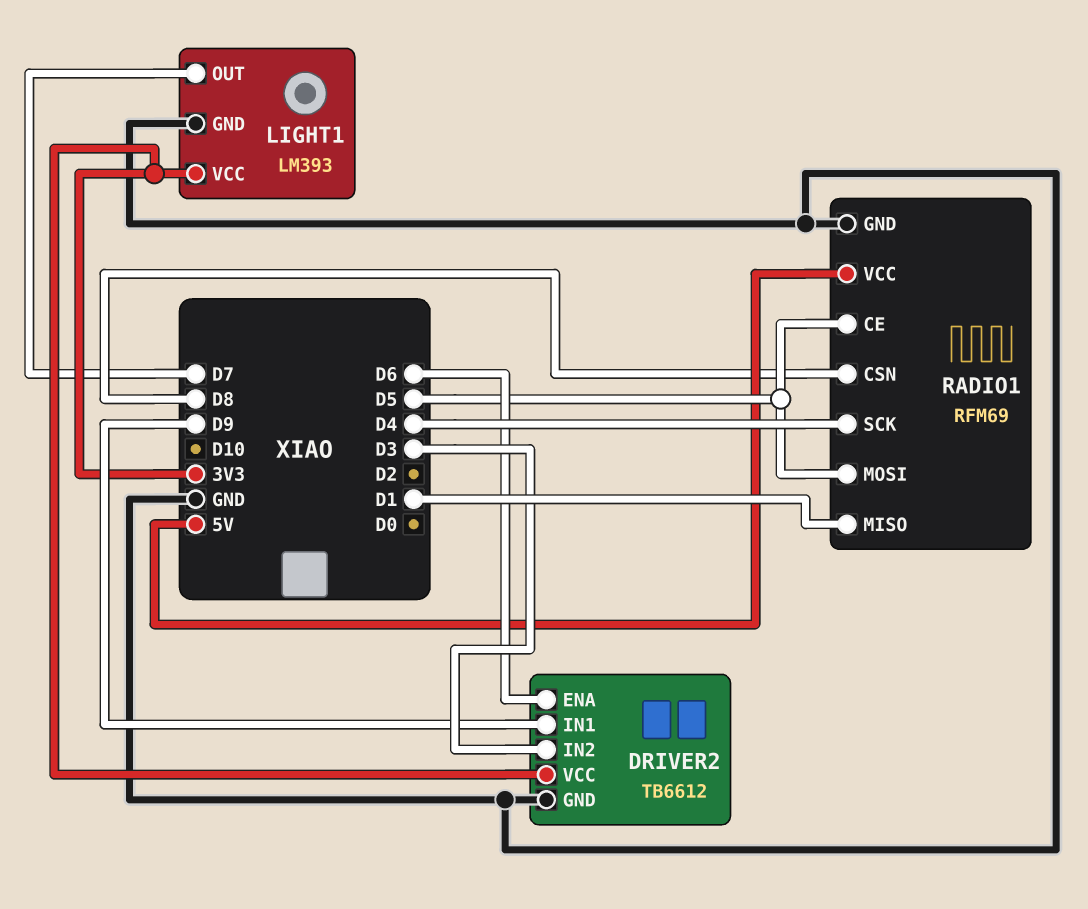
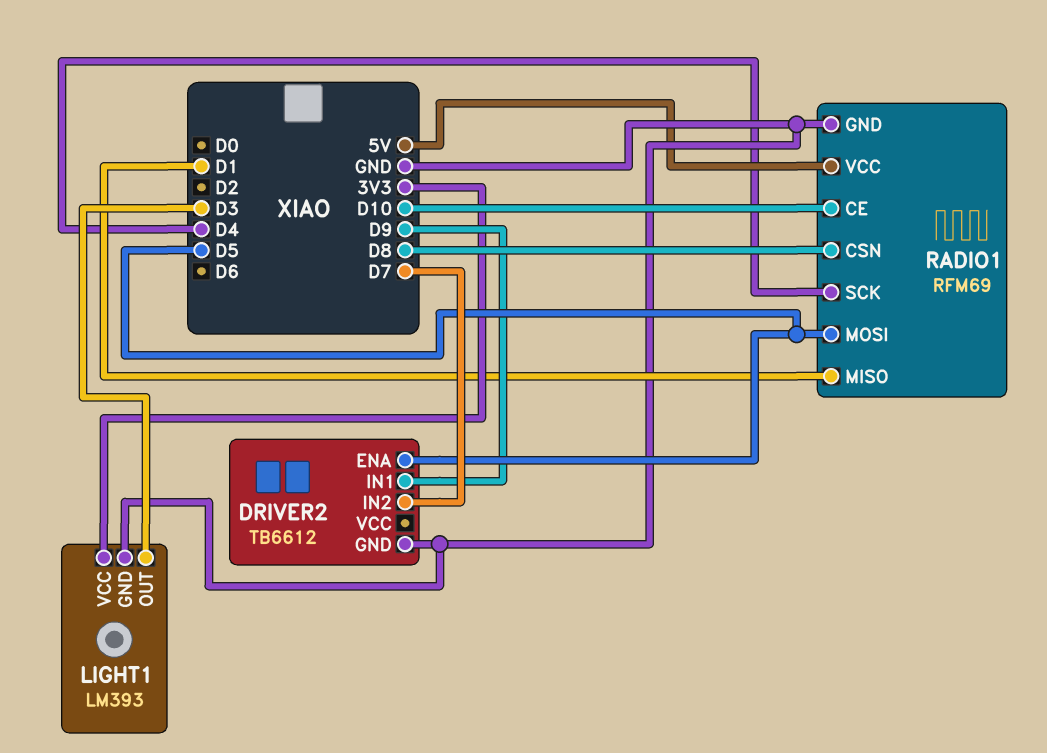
DRIVER2 pin ENA: D6 -> D5
DRIVER2 pin IN2: D3 -> D7
DRIVER2 pin VCC: 3V3 -> none
LIGHT1 pin OUT: D7 -> D3
RADIO1 pin CE: D5 -> D10

